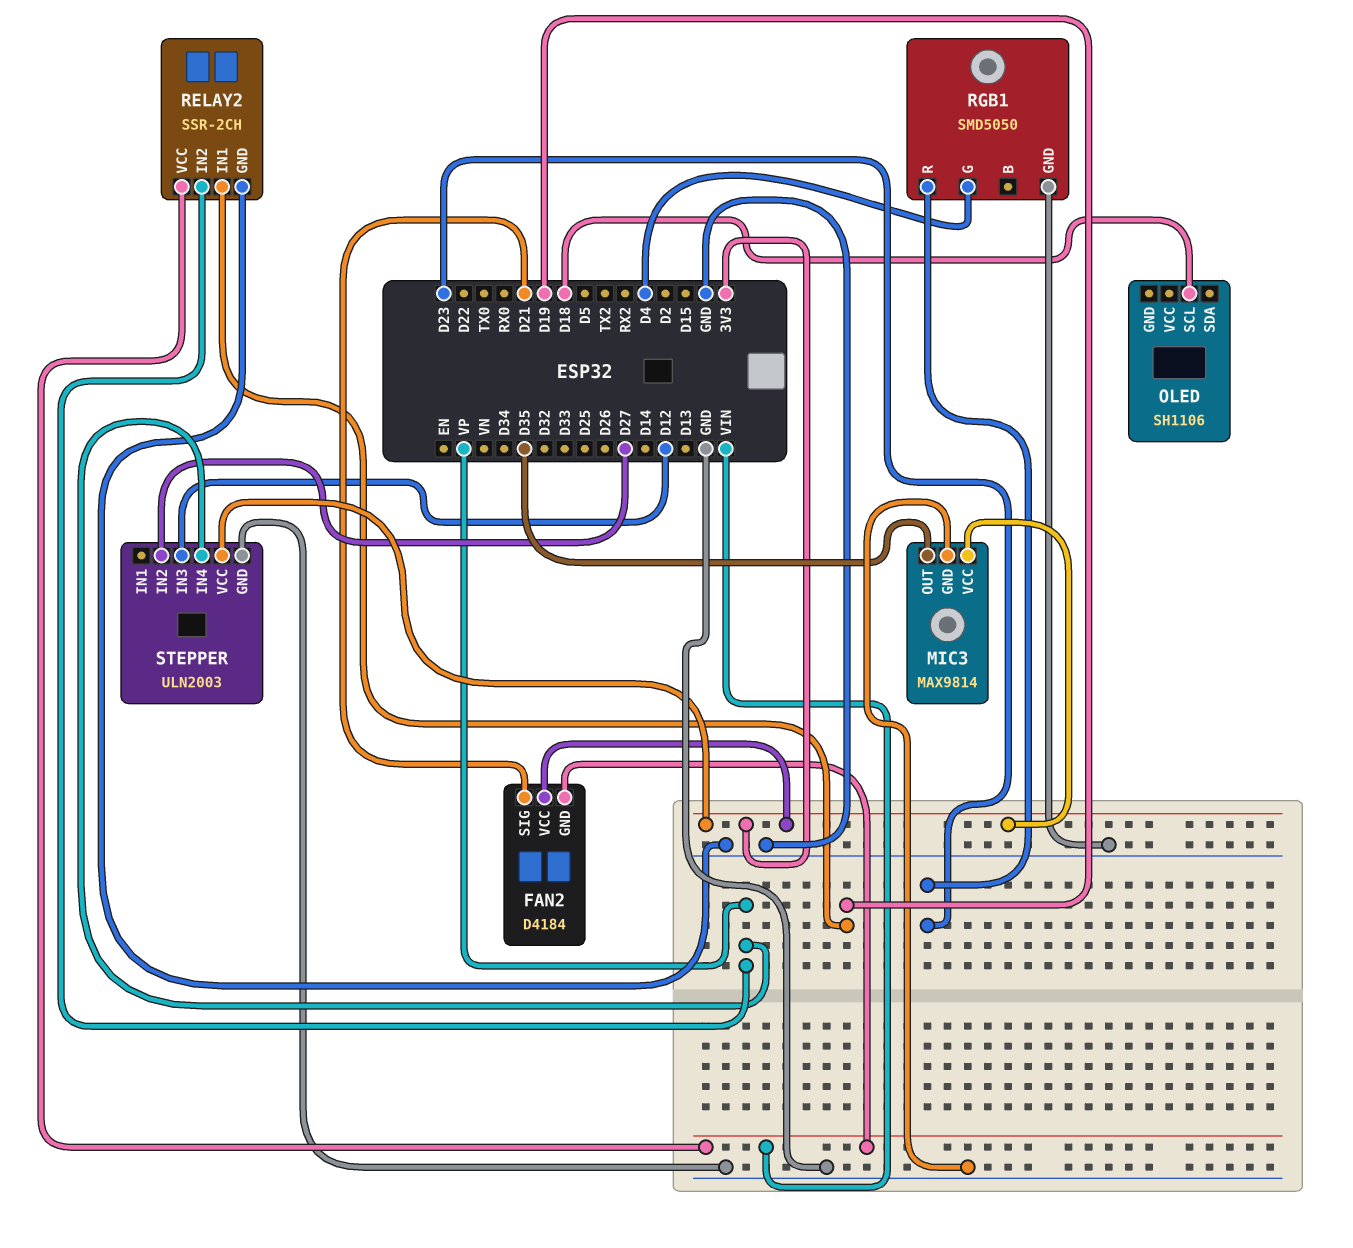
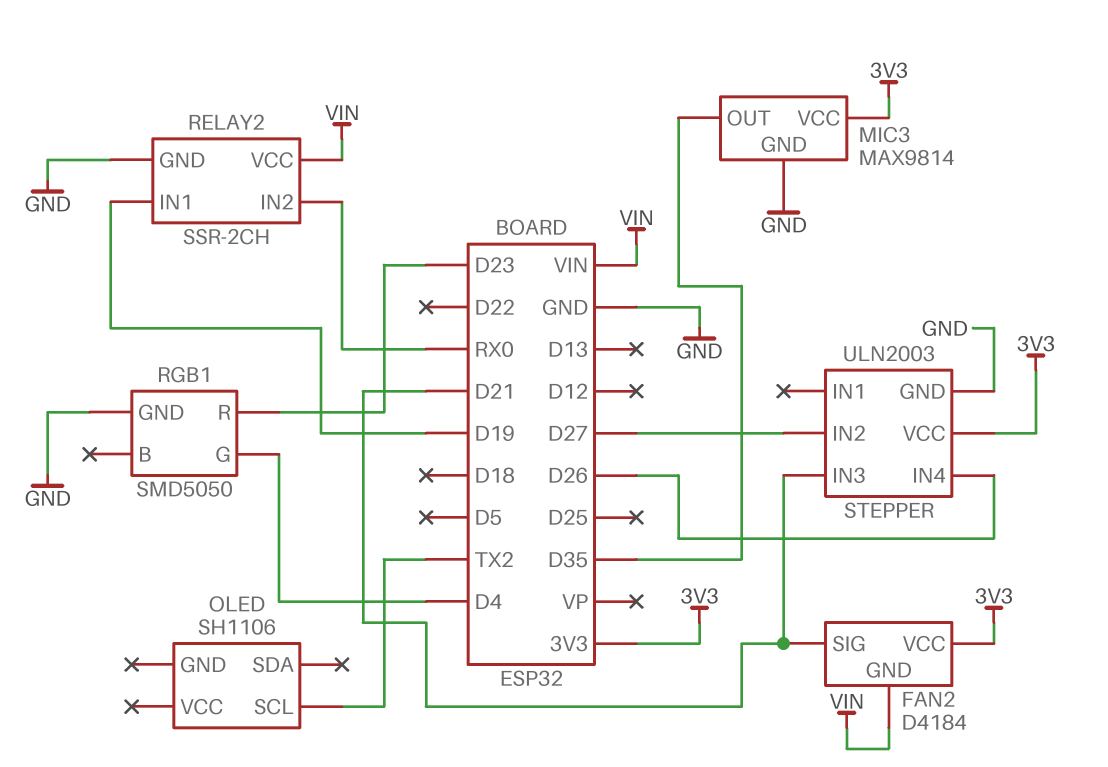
OLED pin SCL: D18 -> TX2
RELAY2 pin IN2: VP -> RX0
STEPPER pin IN3: D12 -> D21
STEPPER pin IN4: VP -> D26

